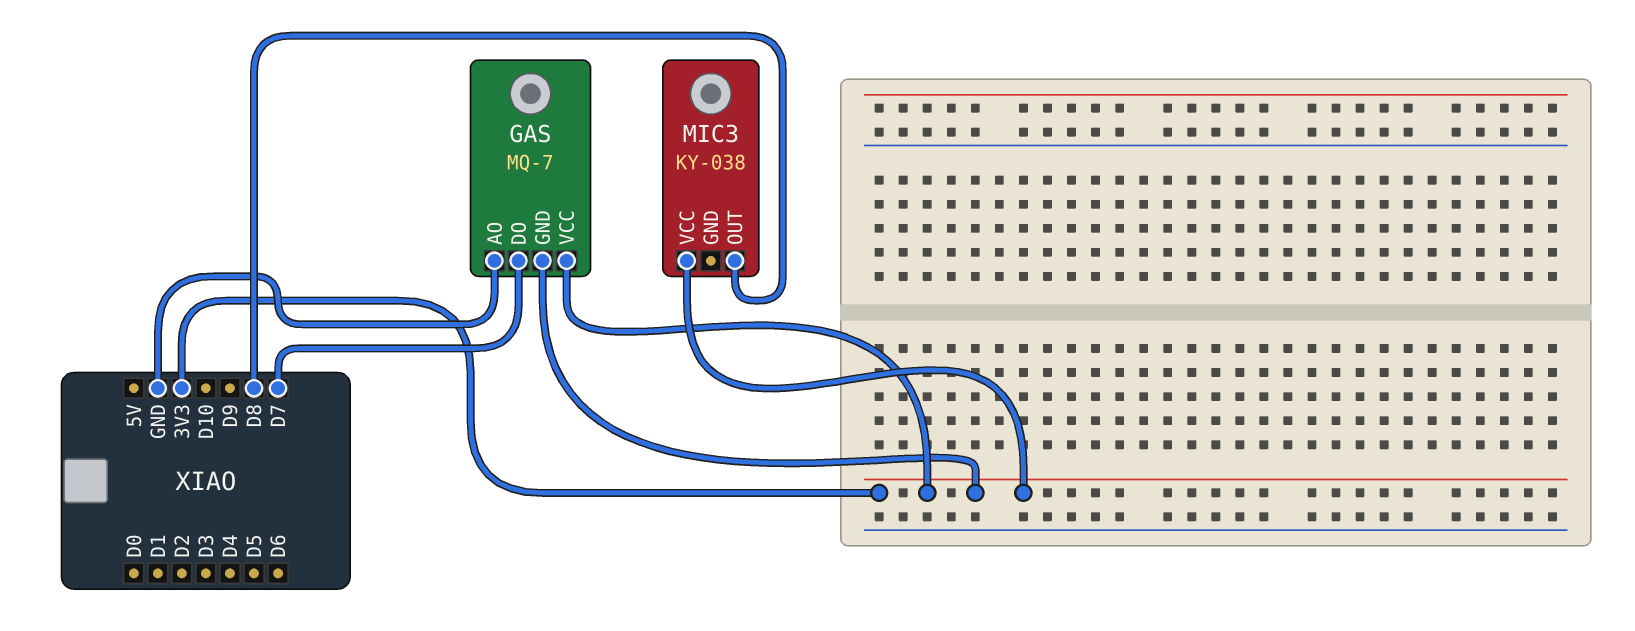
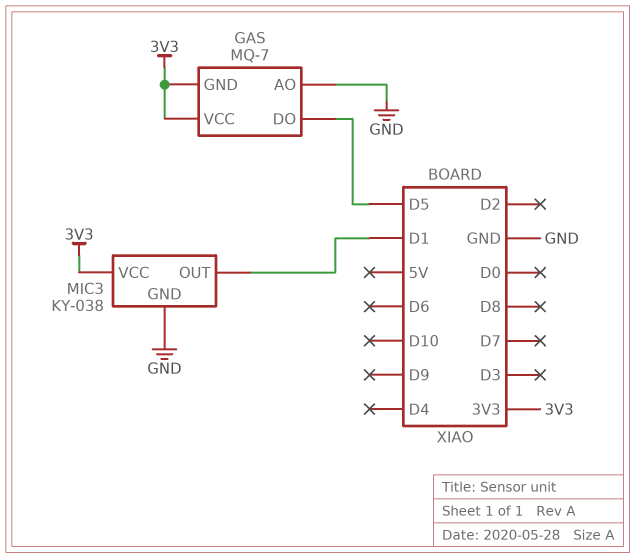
GAS pin DO: D7 -> D5
MIC3 pin GND: none -> GND
MIC3 pin OUT: D8 -> D1

